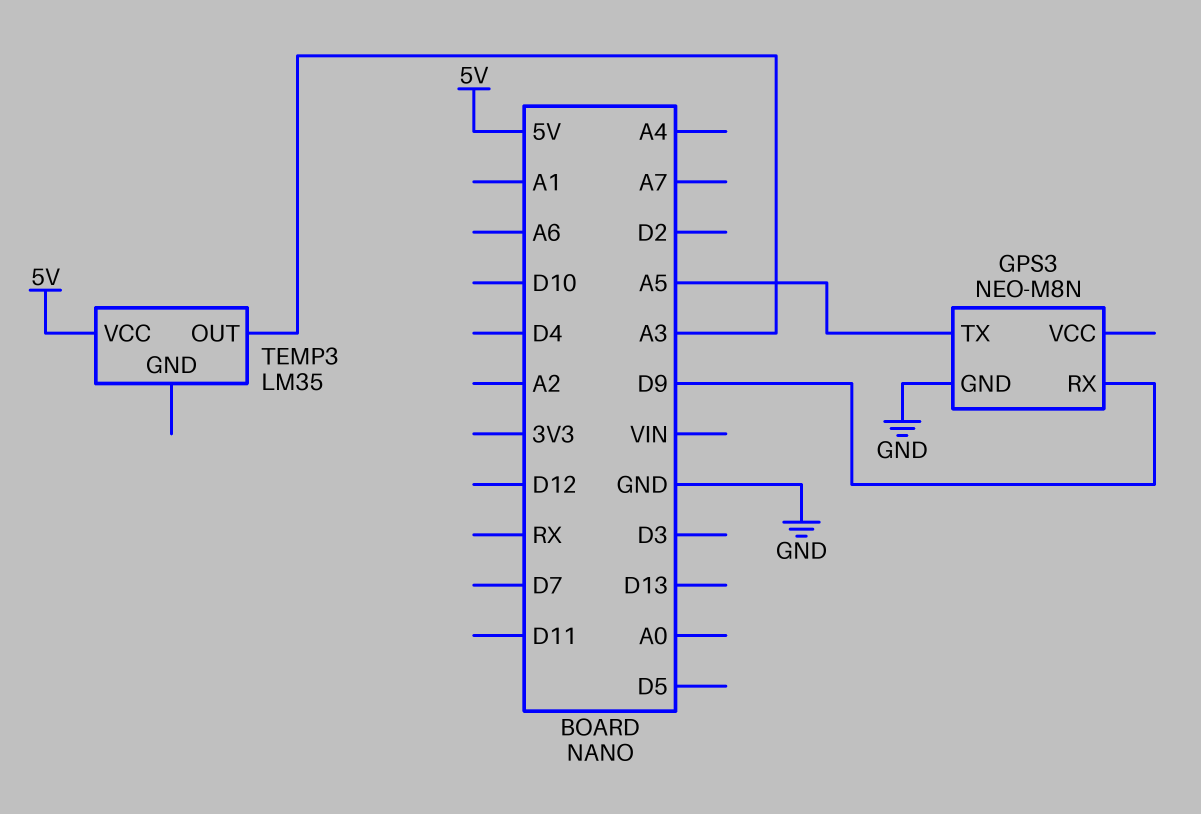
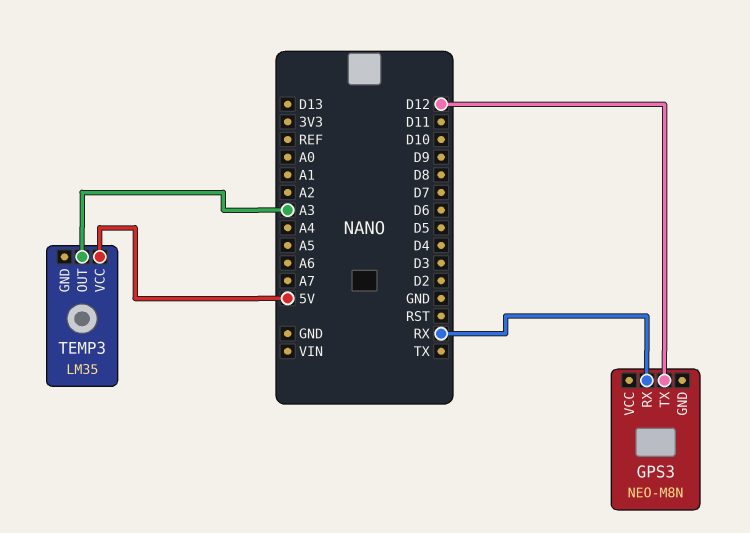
GPS3 pin GND: GND -> none
GPS3 pin RX: D9 -> RX
GPS3 pin TX: A5 -> D12

